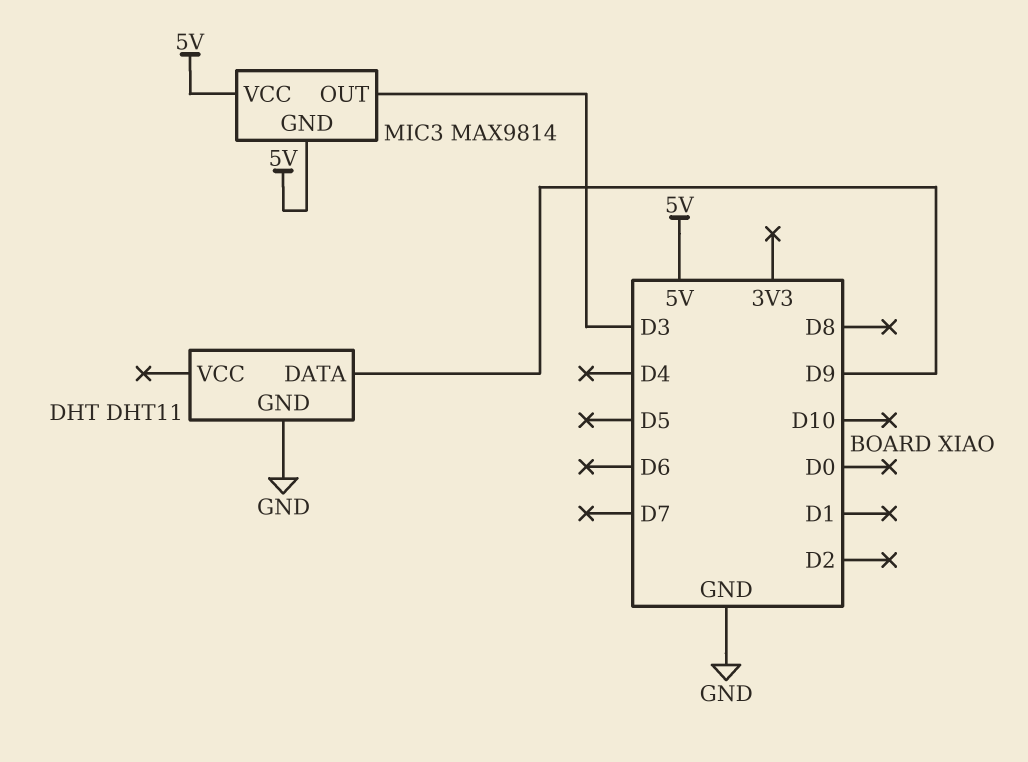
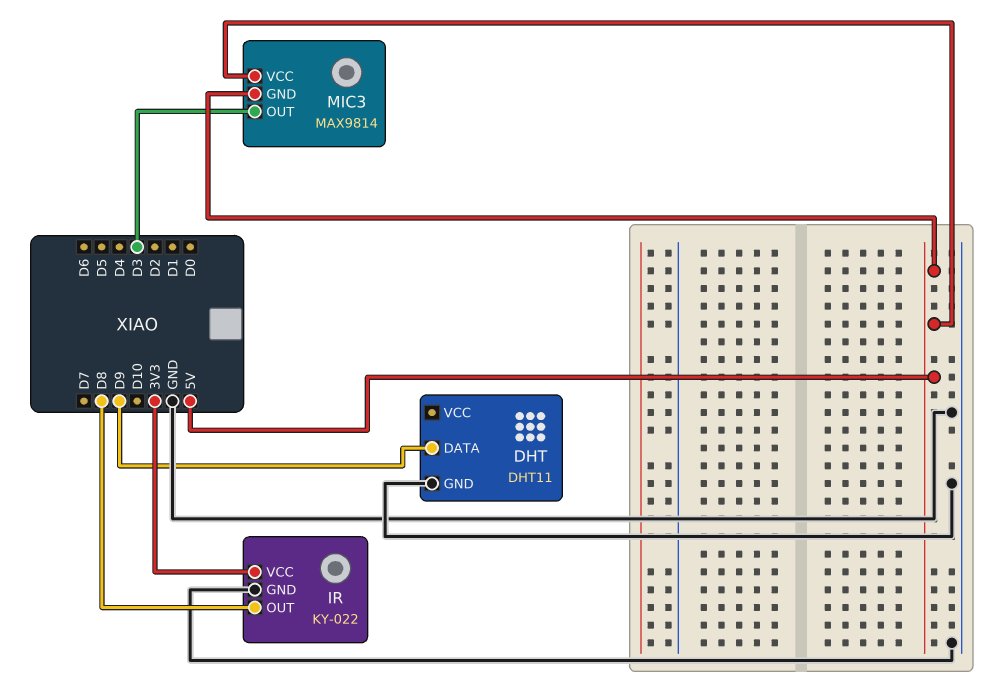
IR: none -> KY-022
IR pin GND: none -> GND
IR pin OUT: none -> D8
IR pin VCC: none -> 3V3

